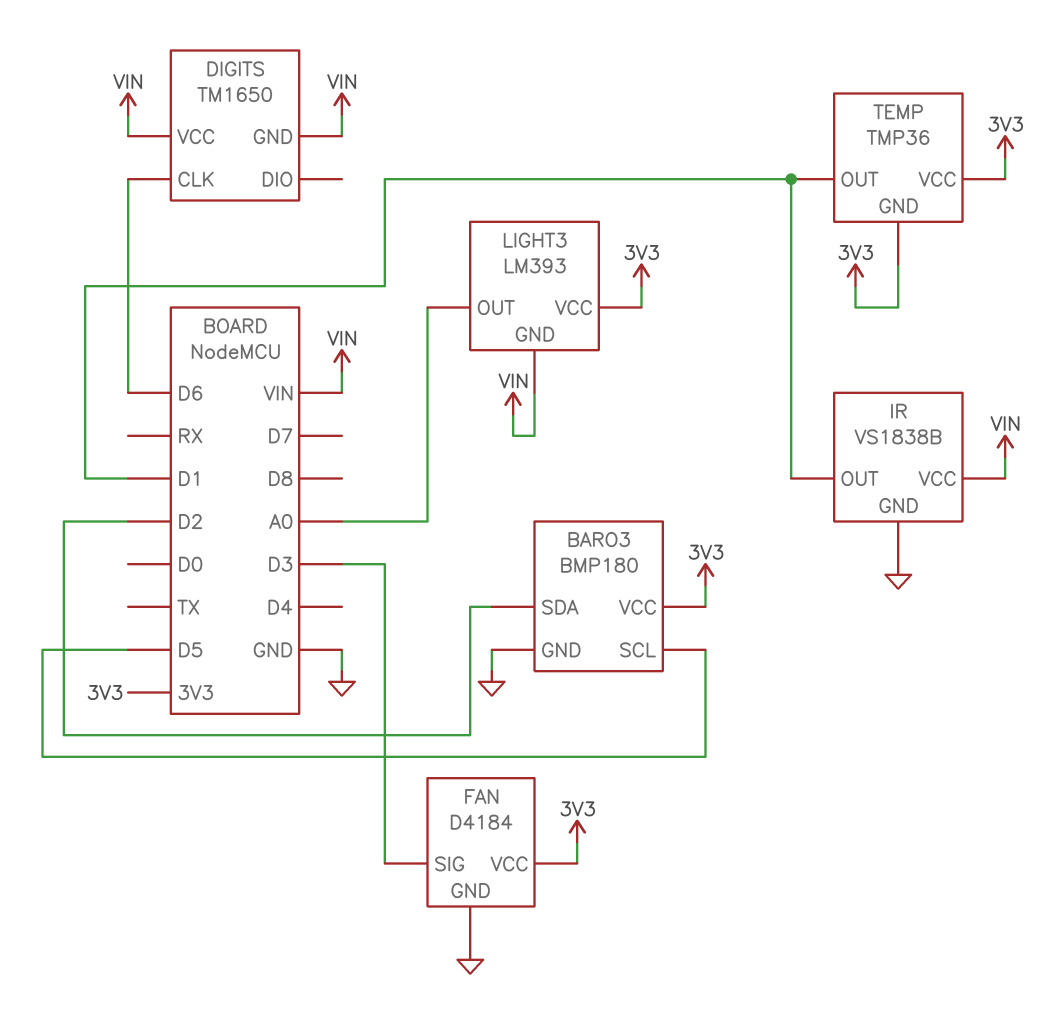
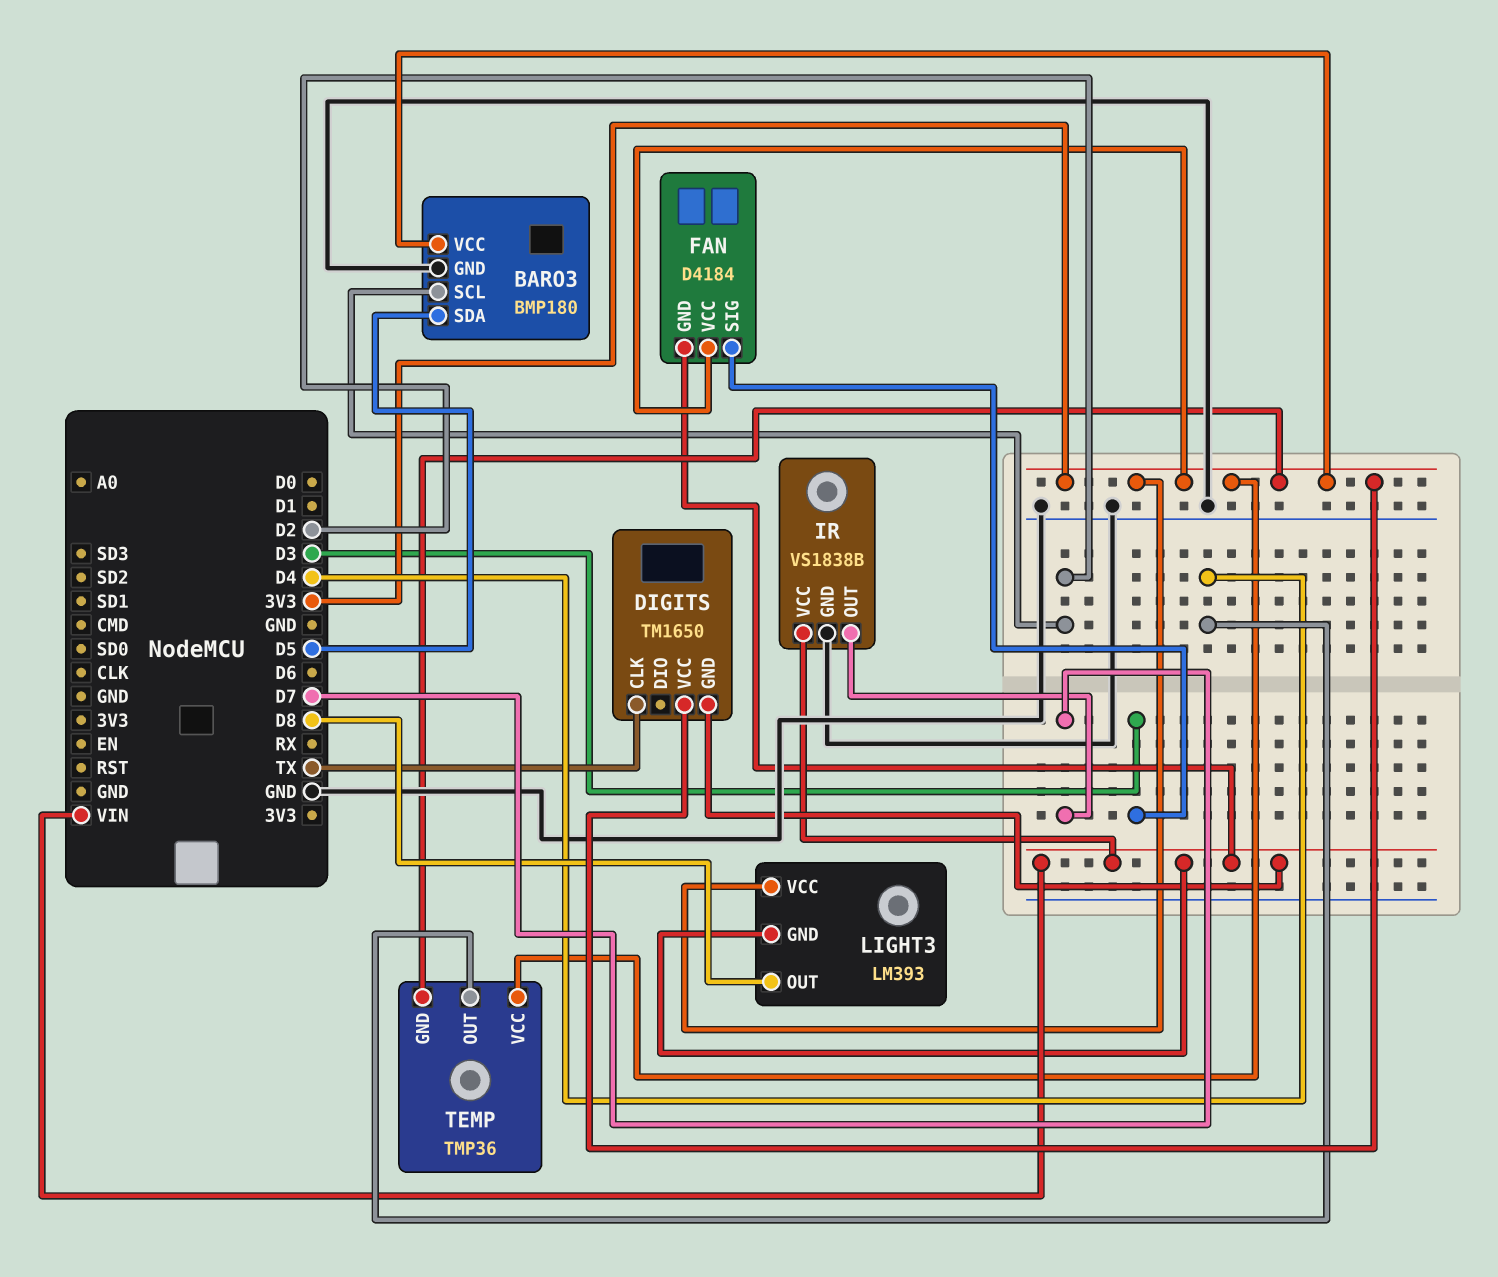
BARO3 pin SCL: D5 -> D2
BARO3 pin SDA: D2 -> D5
DIGITS pin CLK: D6 -> TX
DIGITS pin VCC: VIN -> 3V3
FAN pin GND: GND -> VIN
IR pin OUT: D1 -> D7
LIGHT3 pin OUT: A0 -> D8
TEMP pin OUT: D1 -> D4

